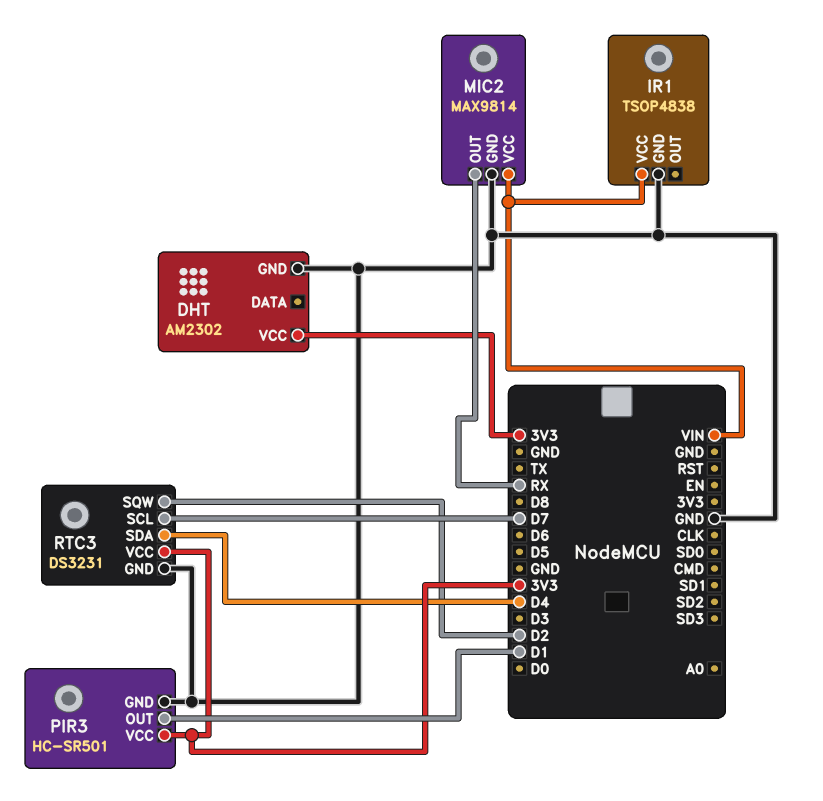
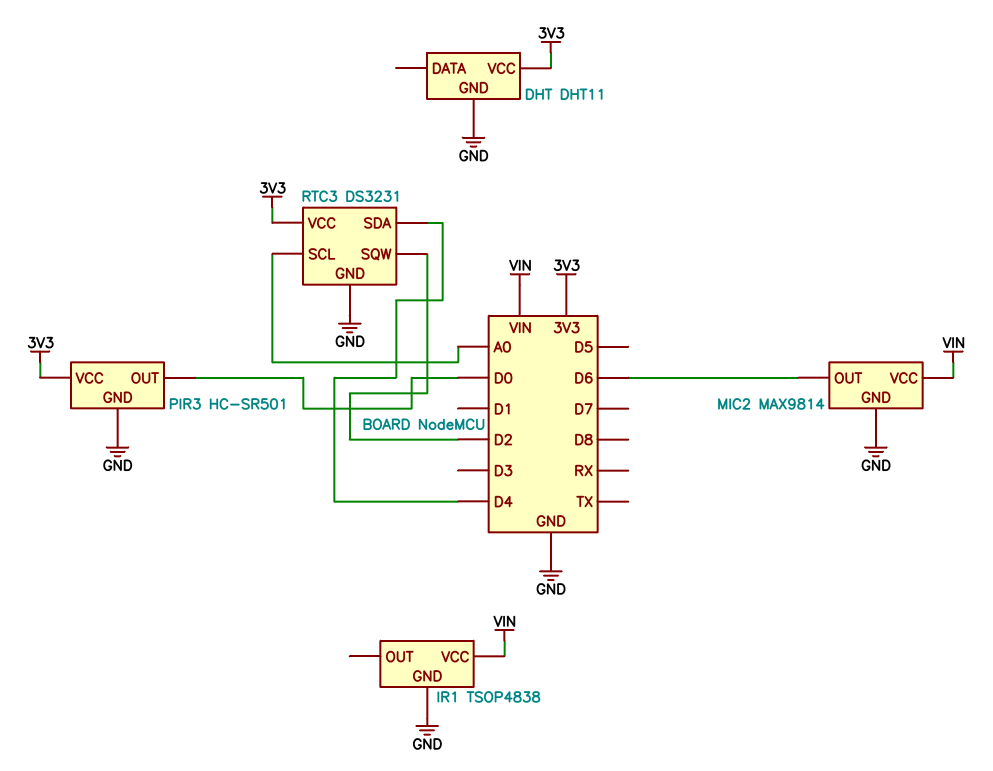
DHT: AM2302 -> DHT11
MIC2 pin OUT: RX -> D6
PIR3 pin OUT: D1 -> D0
RTC3 pin SCL: D7 -> A0

